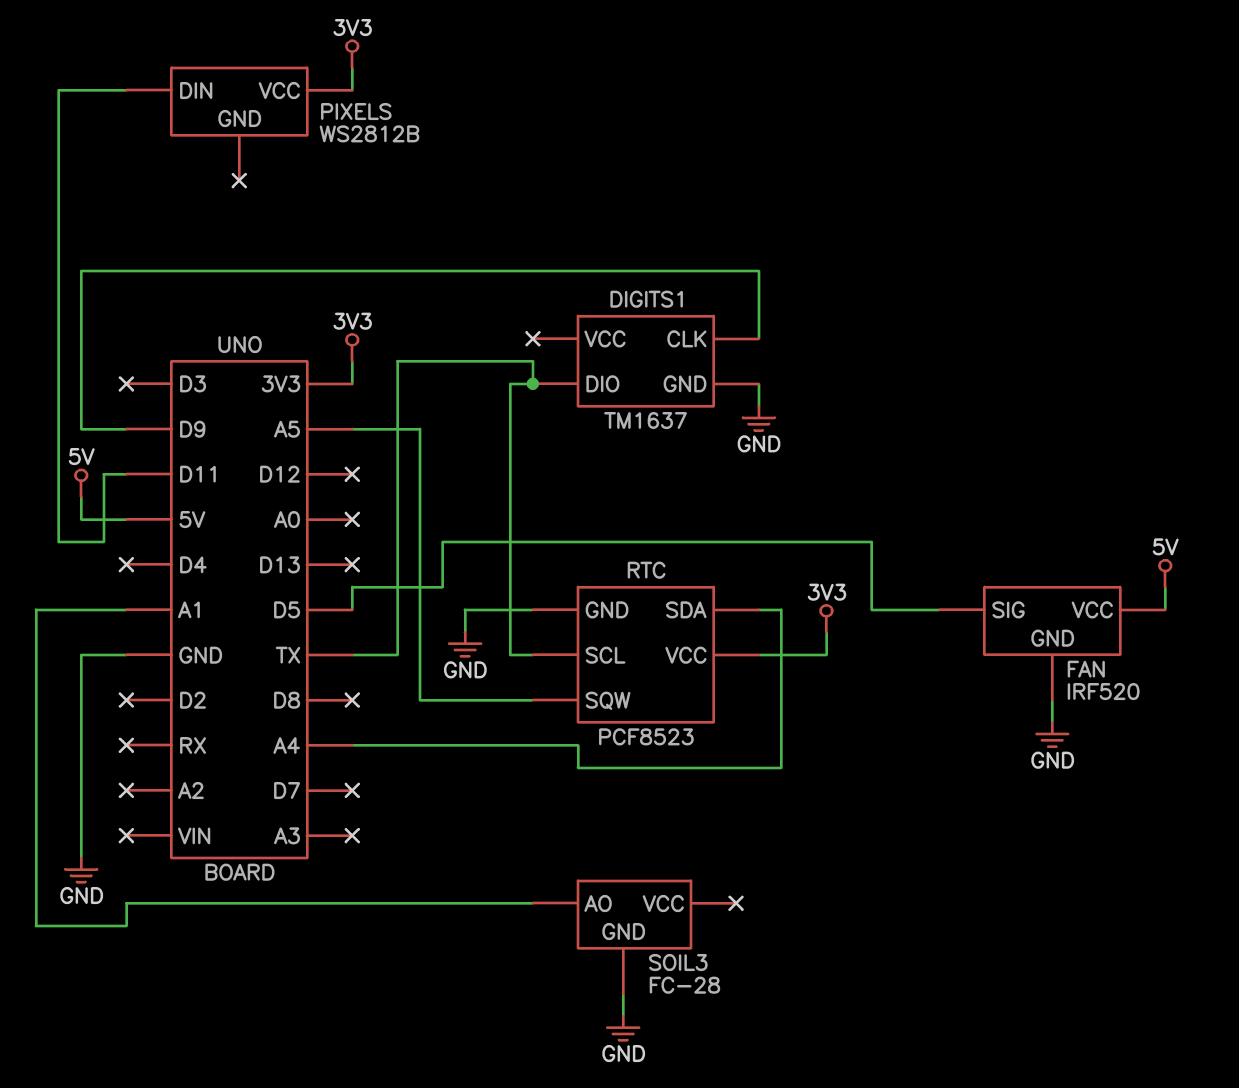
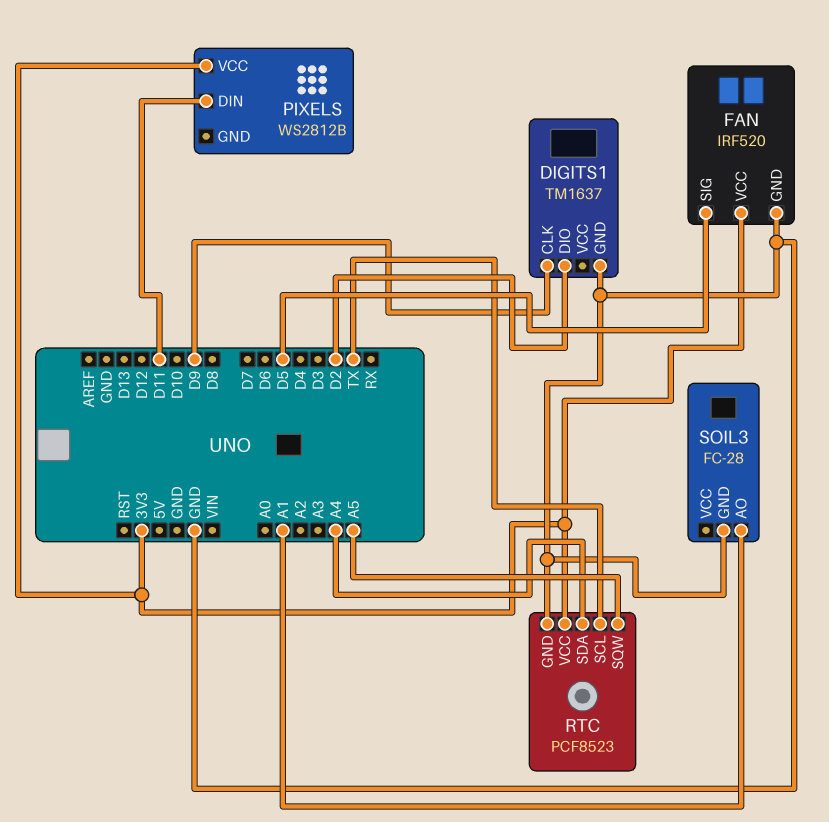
DIGITS1 pin DIO: TX -> D2
FAN pin VCC: 5V -> 3V3

